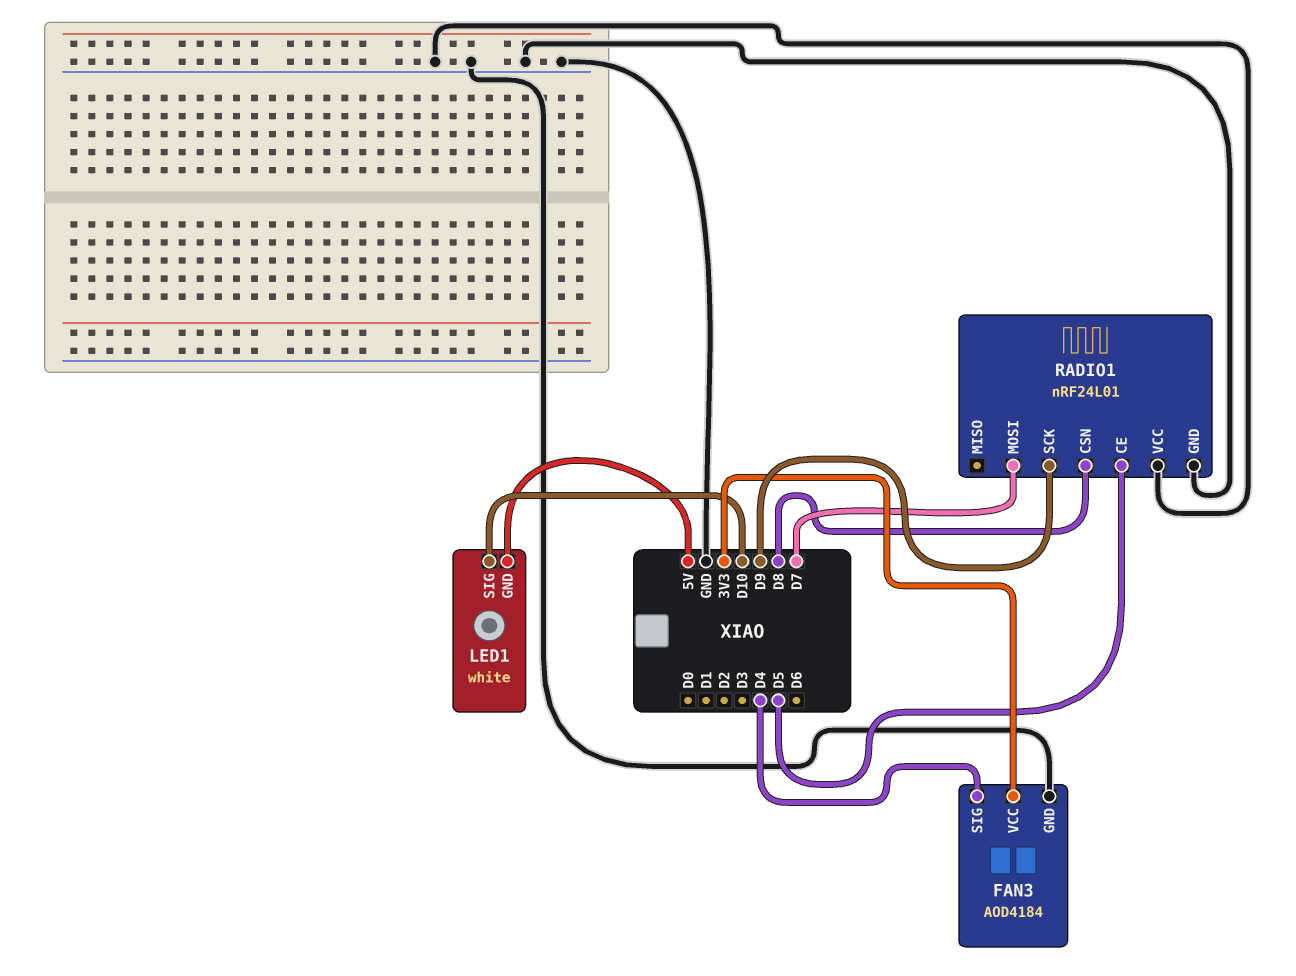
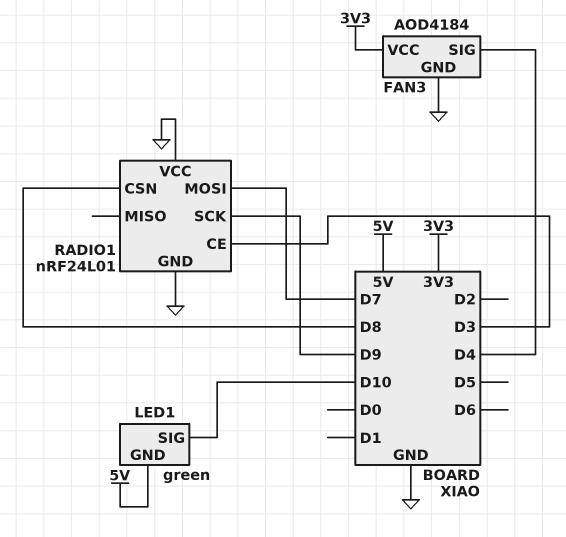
LED1: white -> green
RADIO1 pin CE: D5 -> D3

